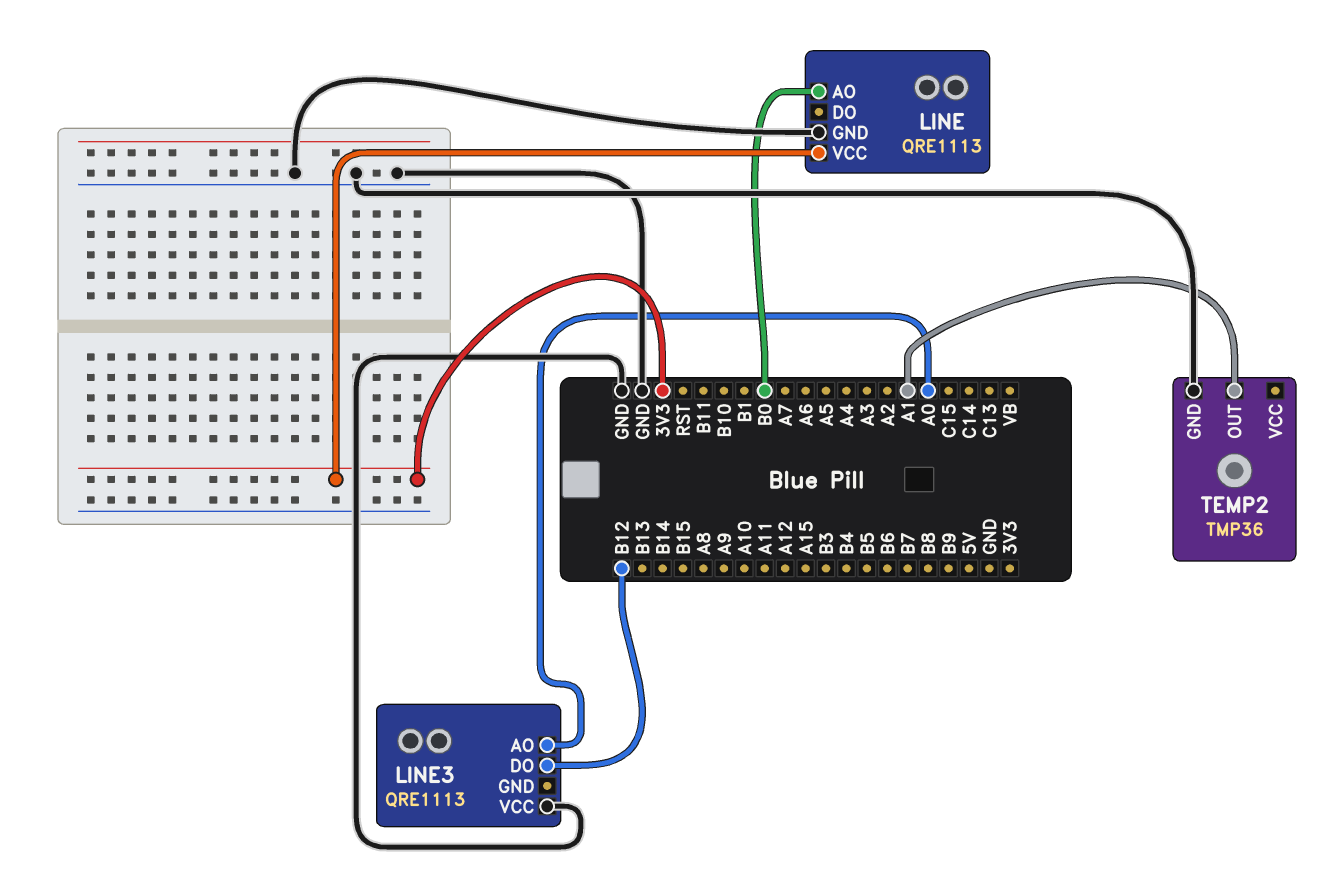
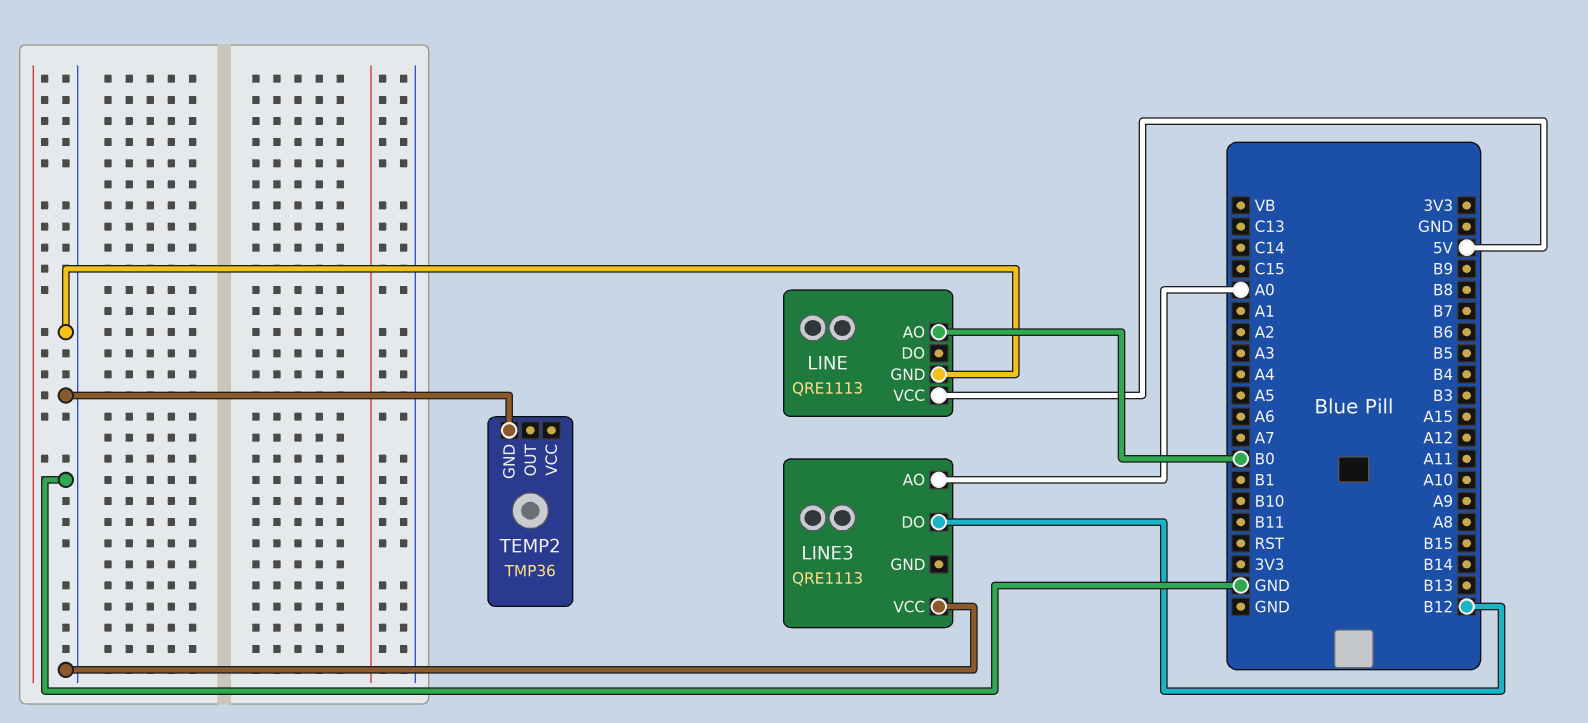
LINE pin VCC: 3V3 -> 5V
TEMP2 pin OUT: A1 -> none

